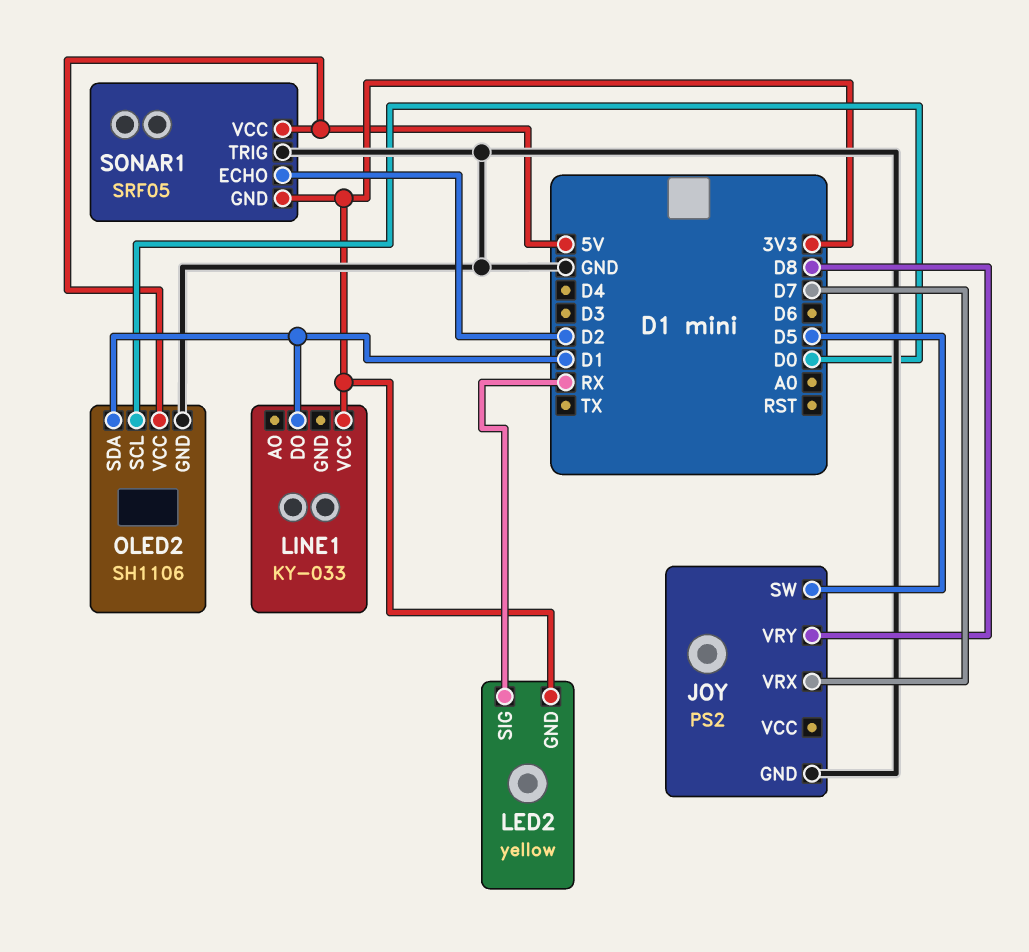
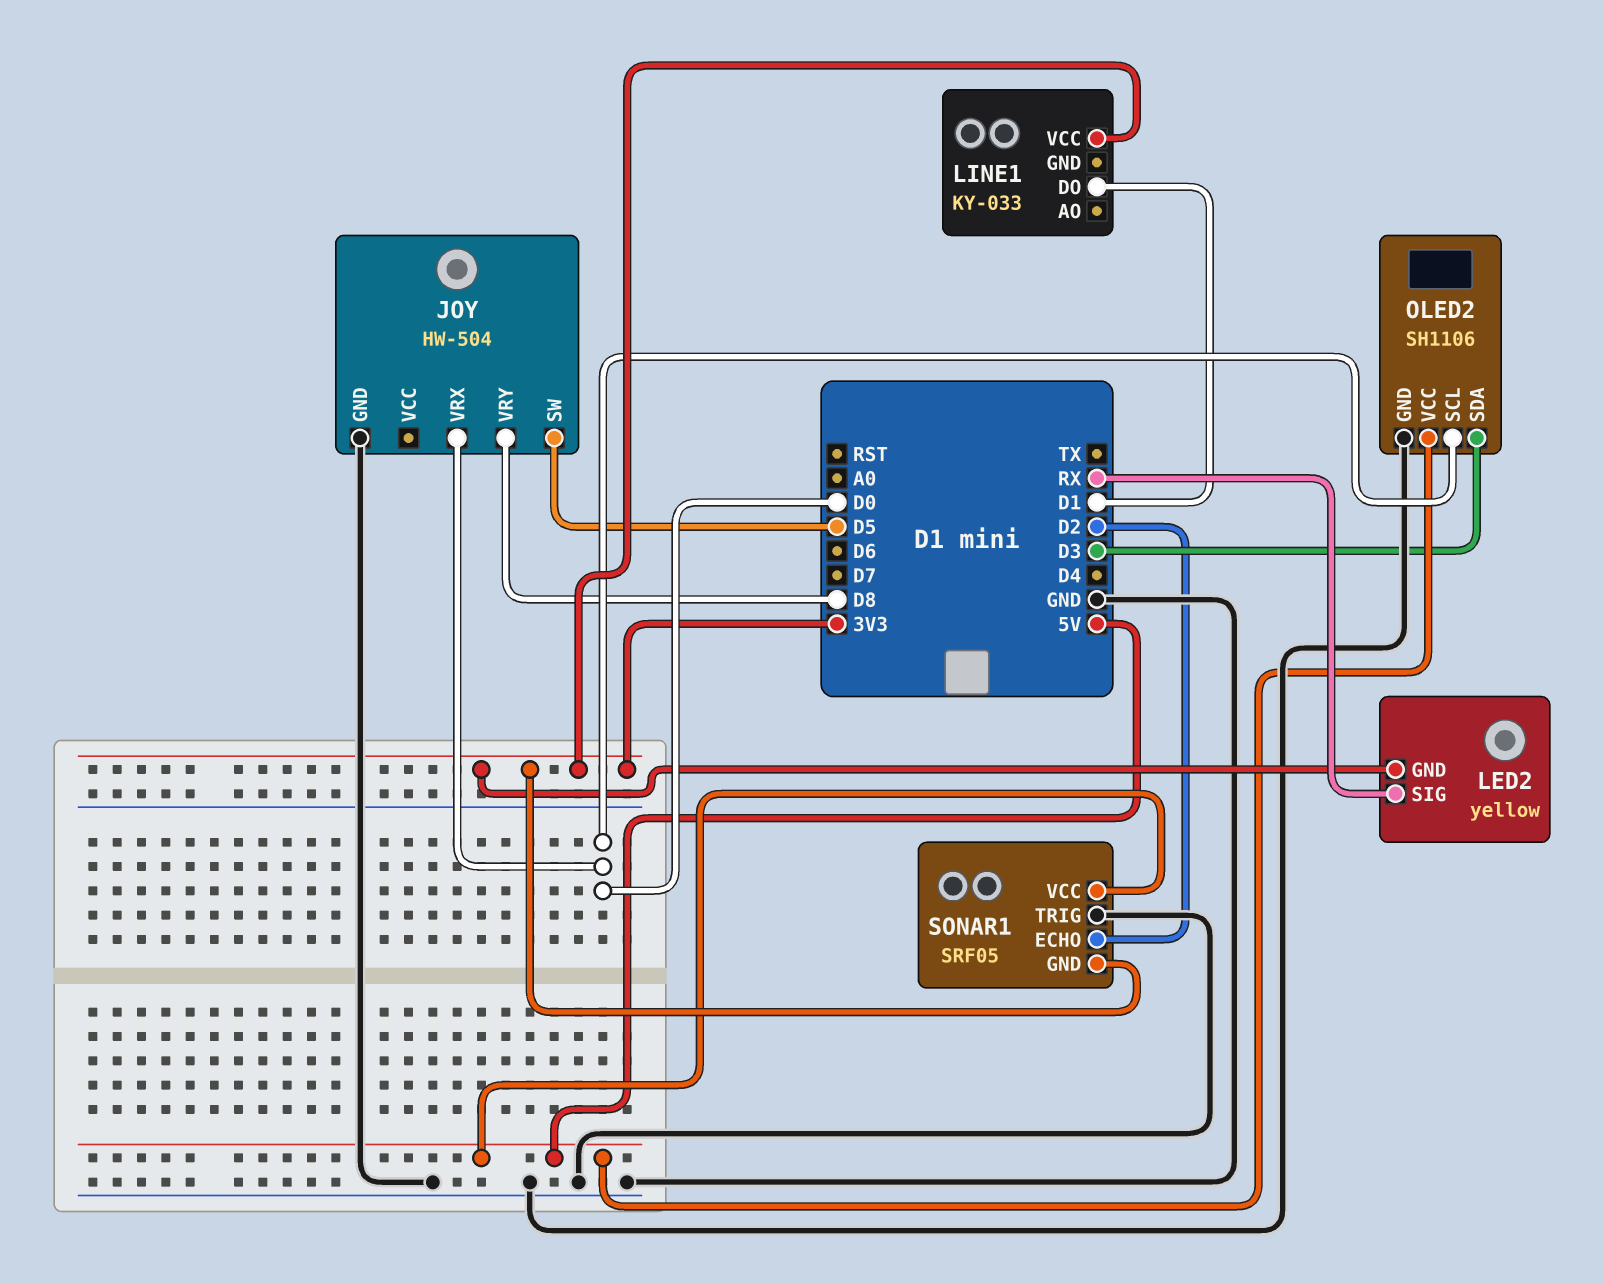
JOY: PS2 -> HW-504
JOY pin VRX: D7 -> D0
OLED2 pin SDA: D1 -> D3

